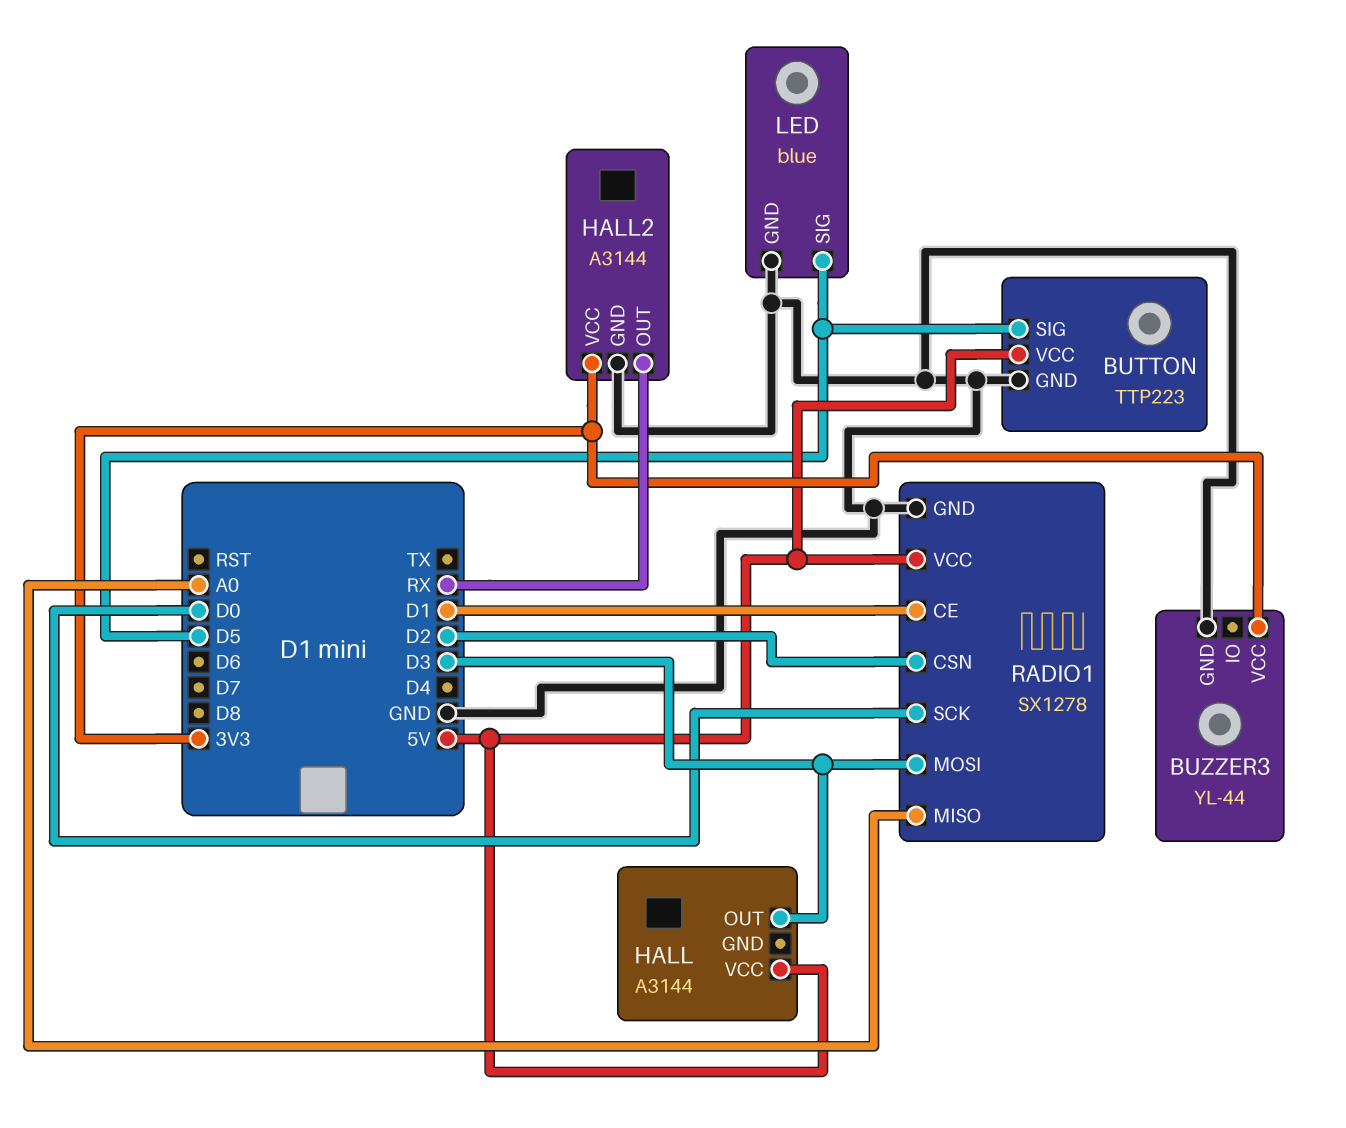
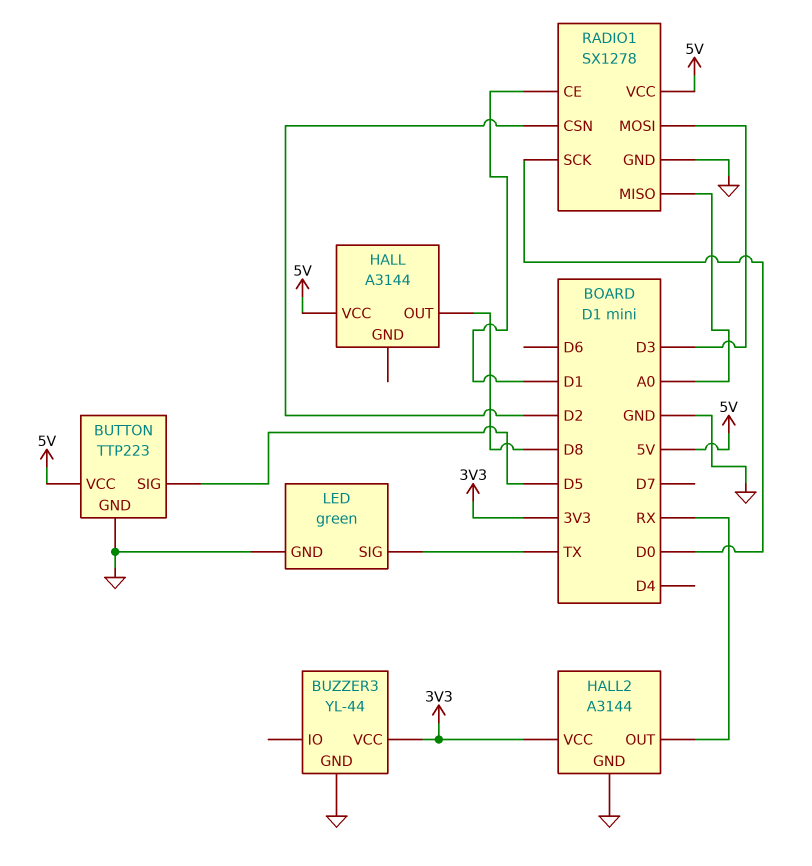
HALL pin OUT: D3 -> D8
LED: blue -> green
LED pin SIG: D5 -> TX

